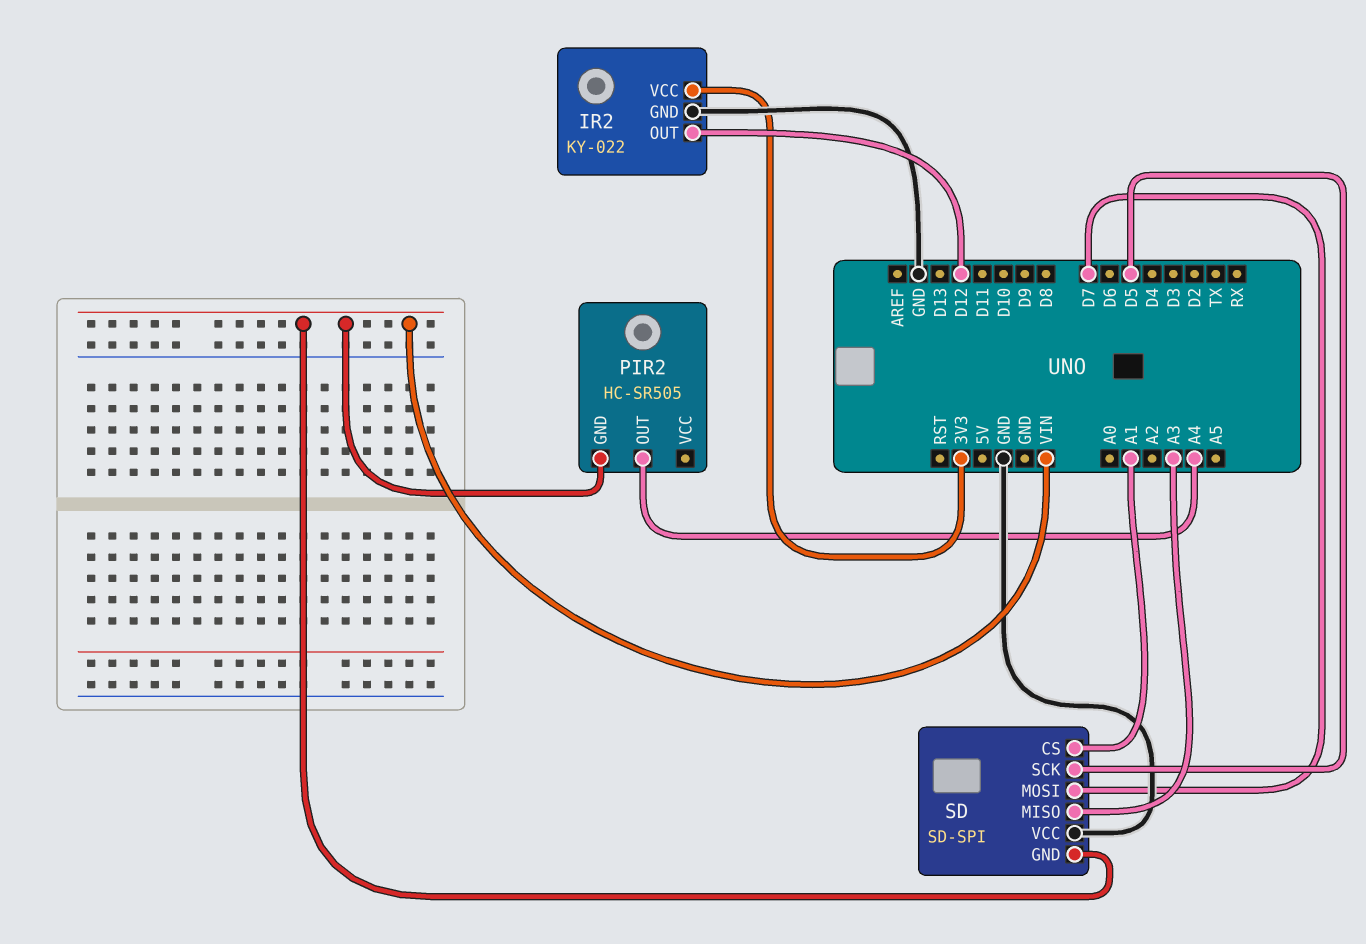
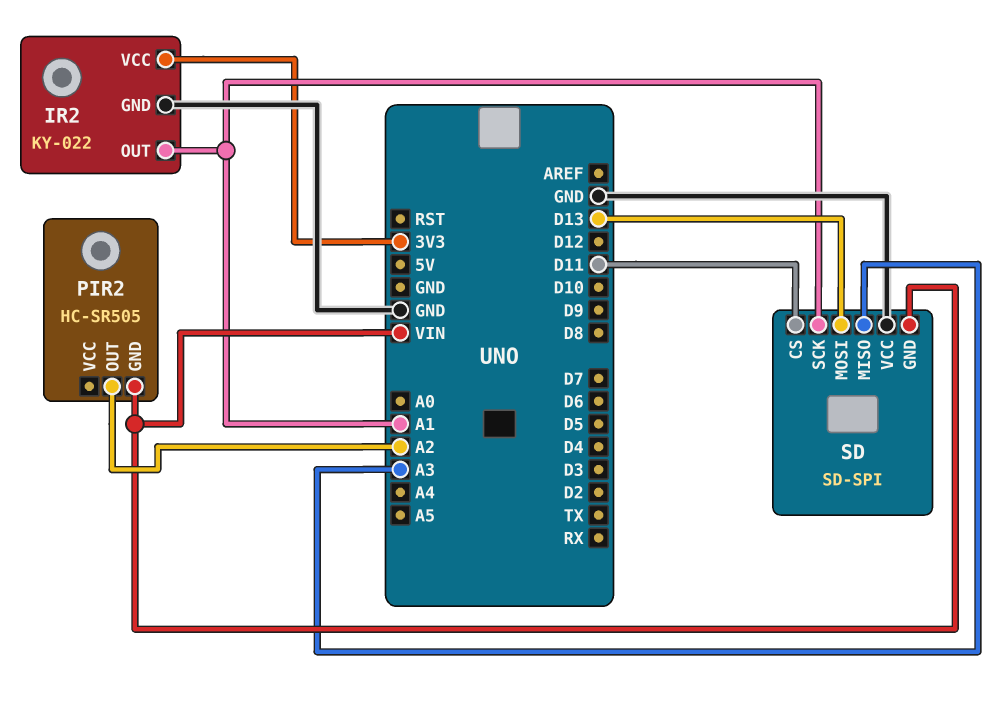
IR2 pin OUT: D12 -> A1
PIR2 pin OUT: A4 -> A2
SD pin CS: A1 -> D11
SD pin MOSI: D7 -> D13
SD pin SCK: D5 -> A1

